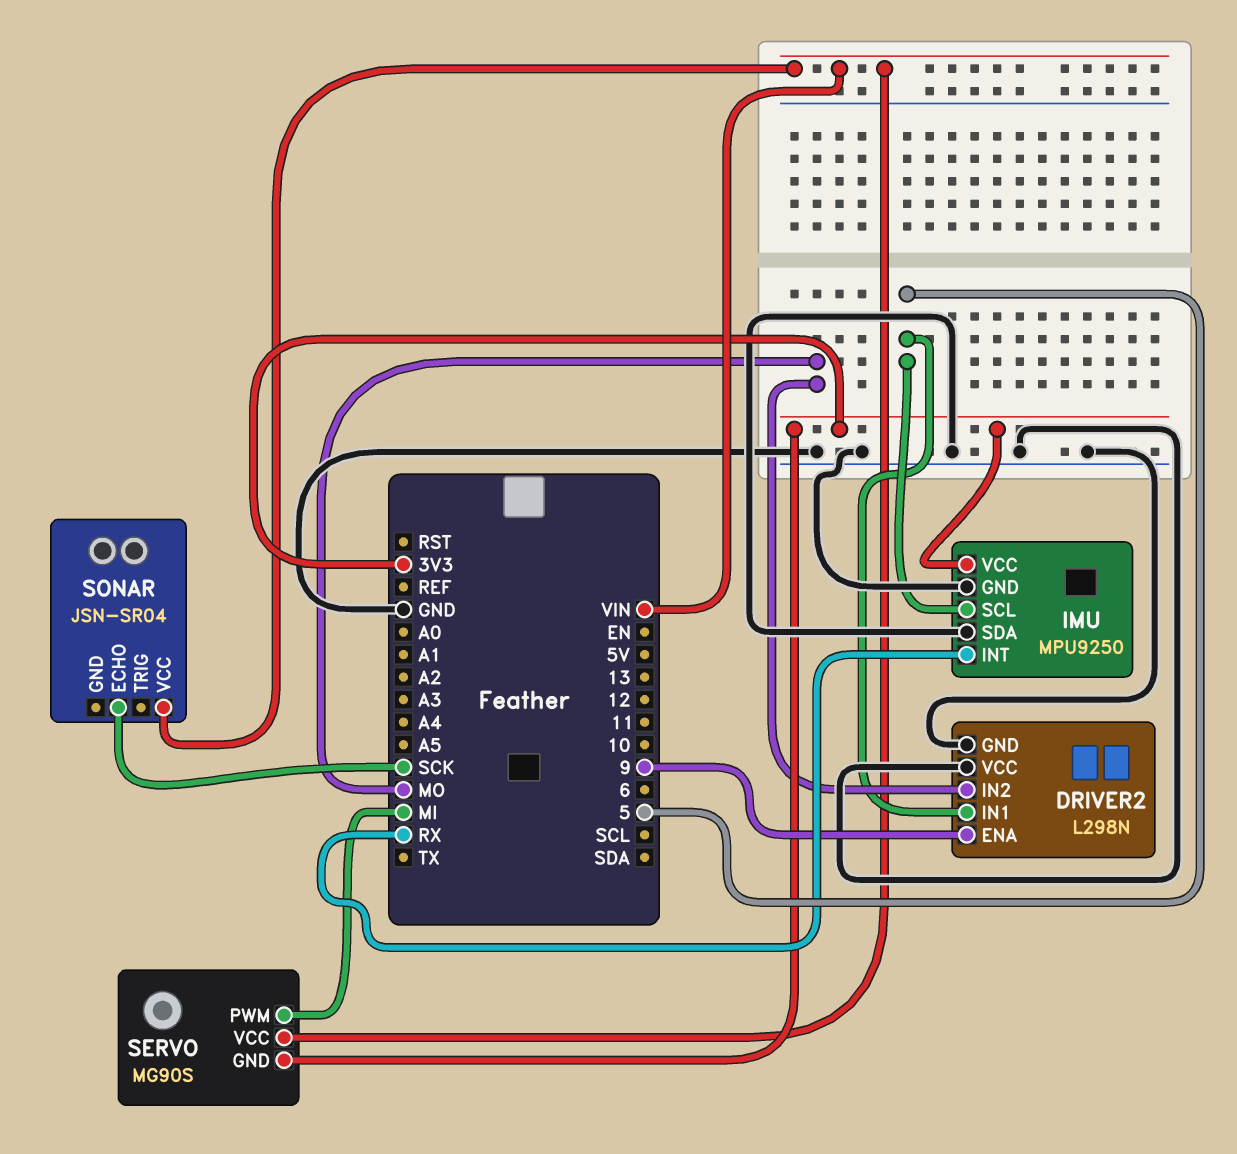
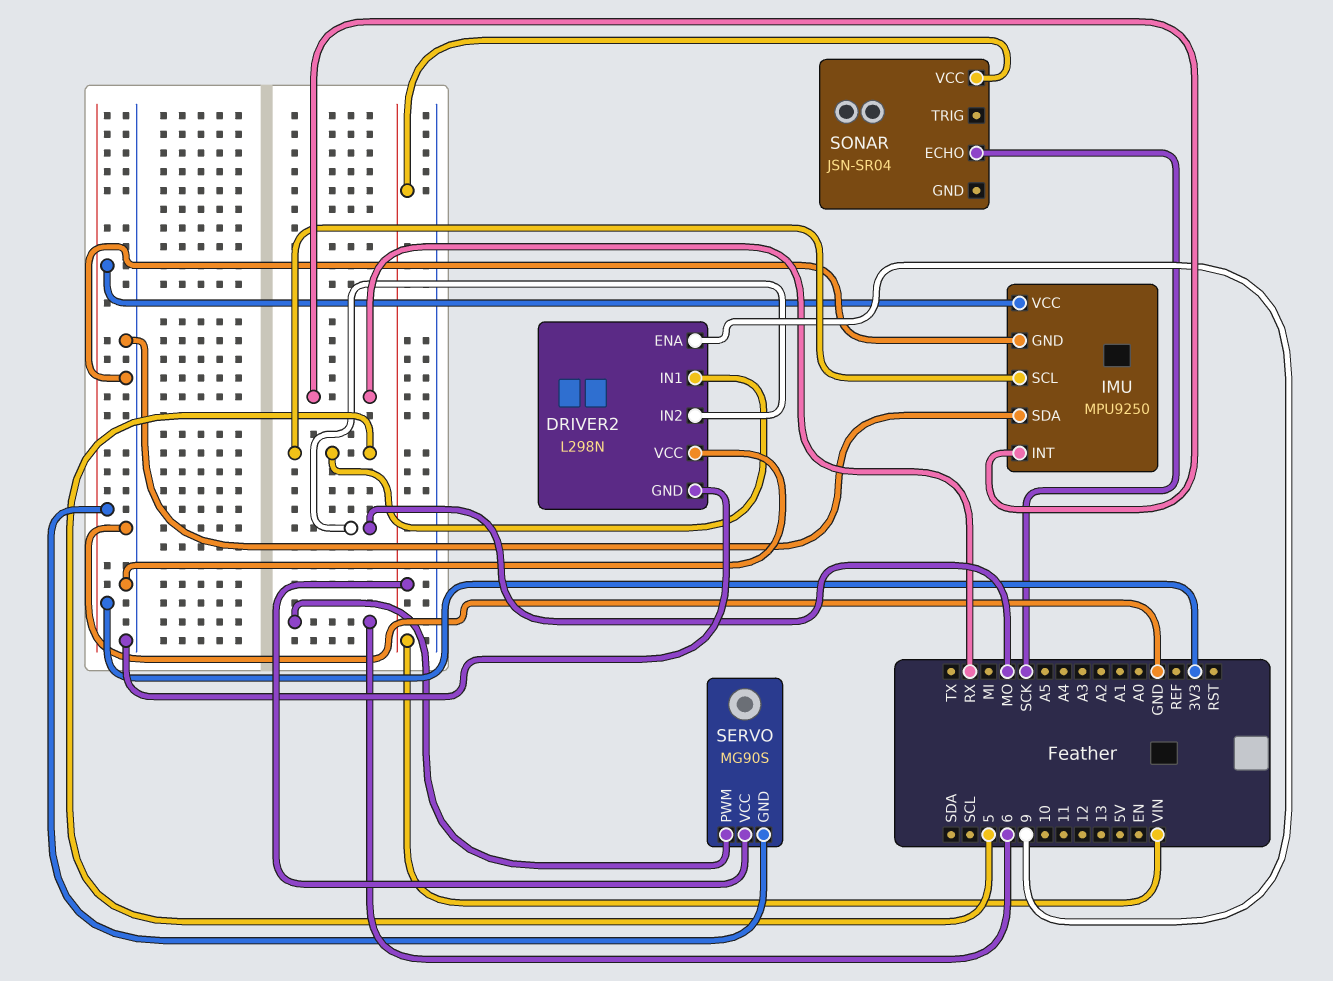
SERVO pin PWM: MI -> 6

